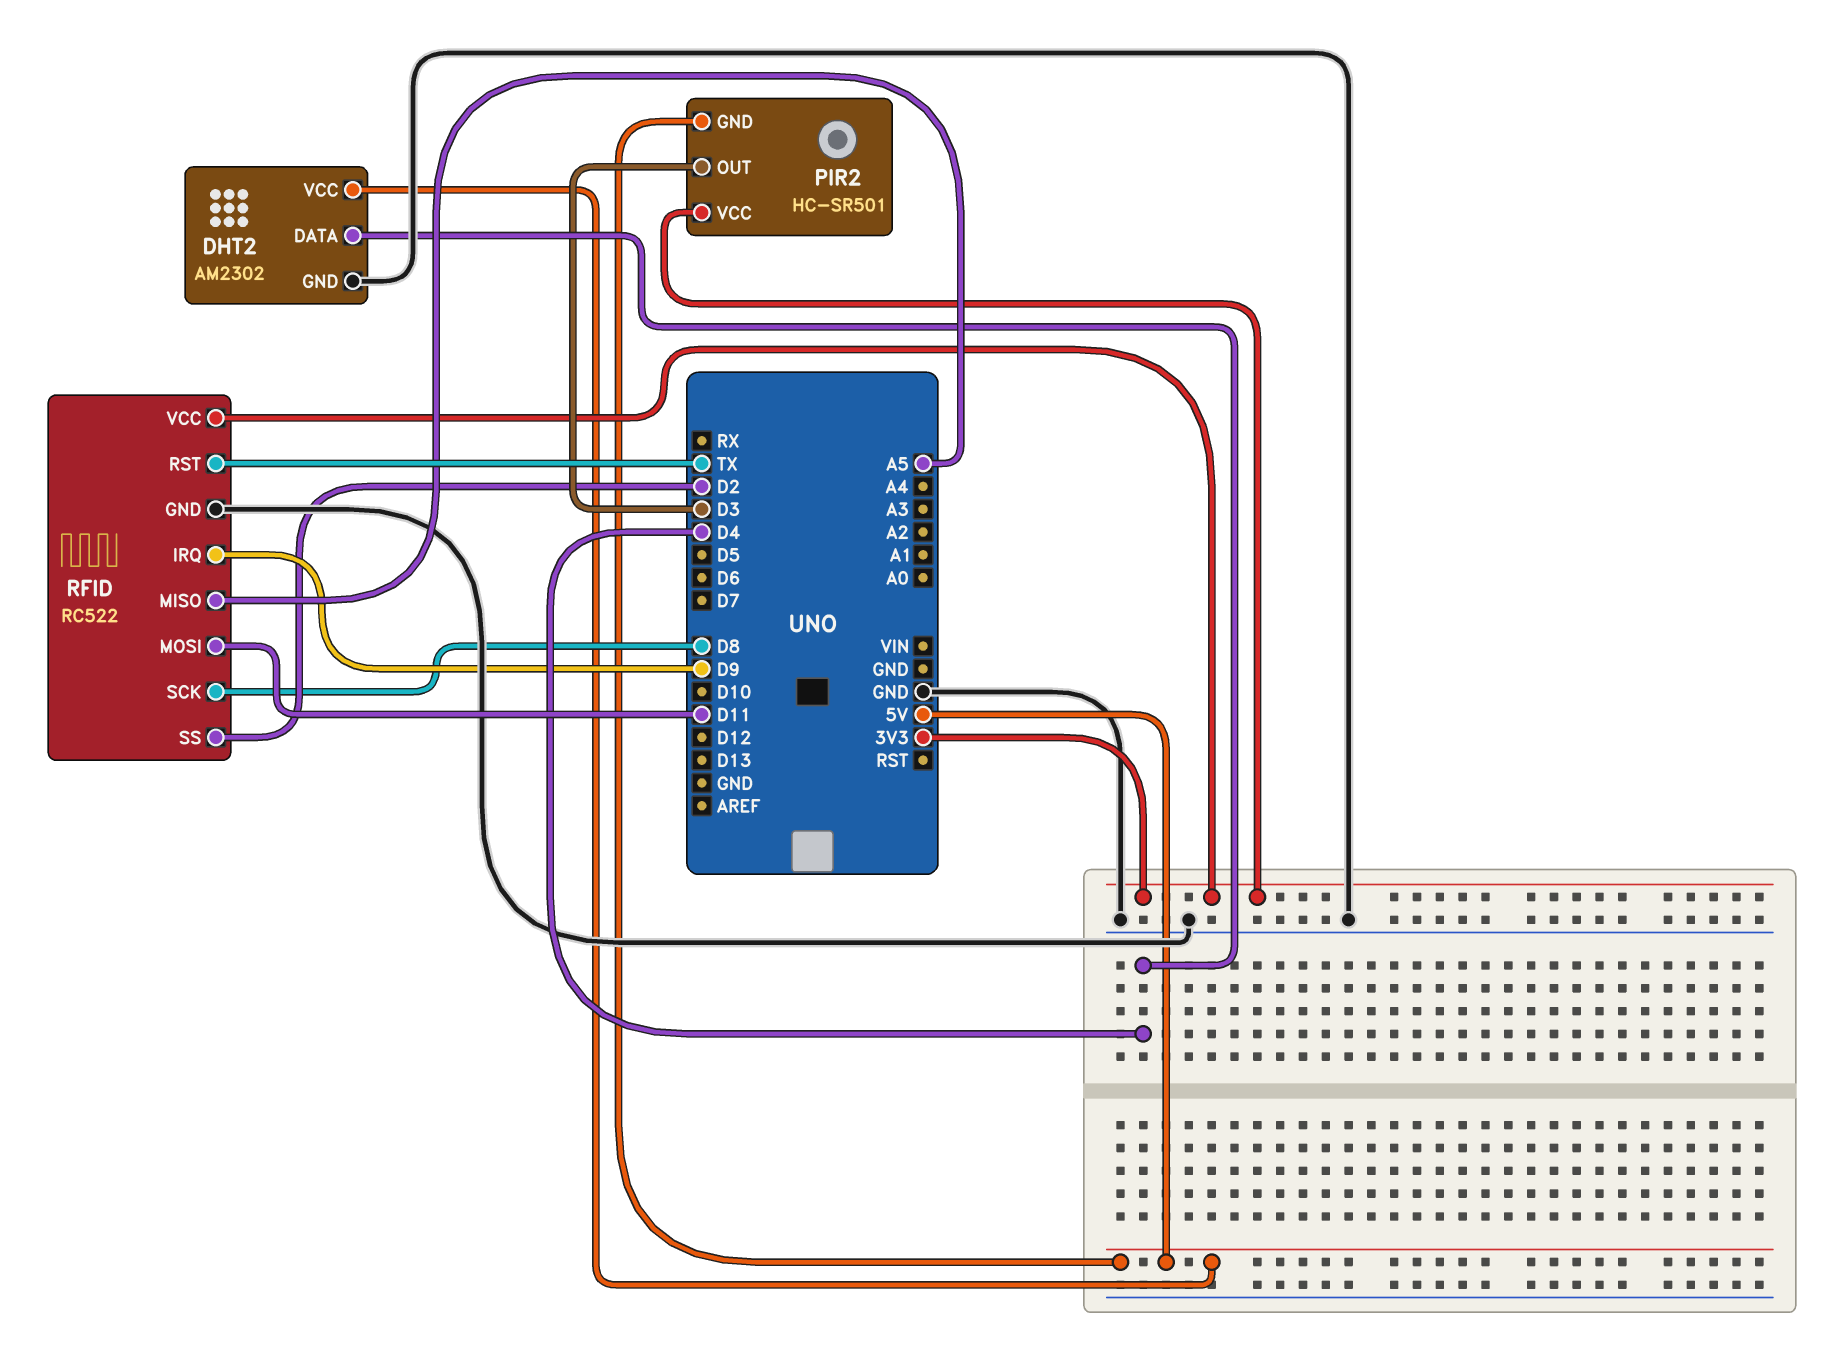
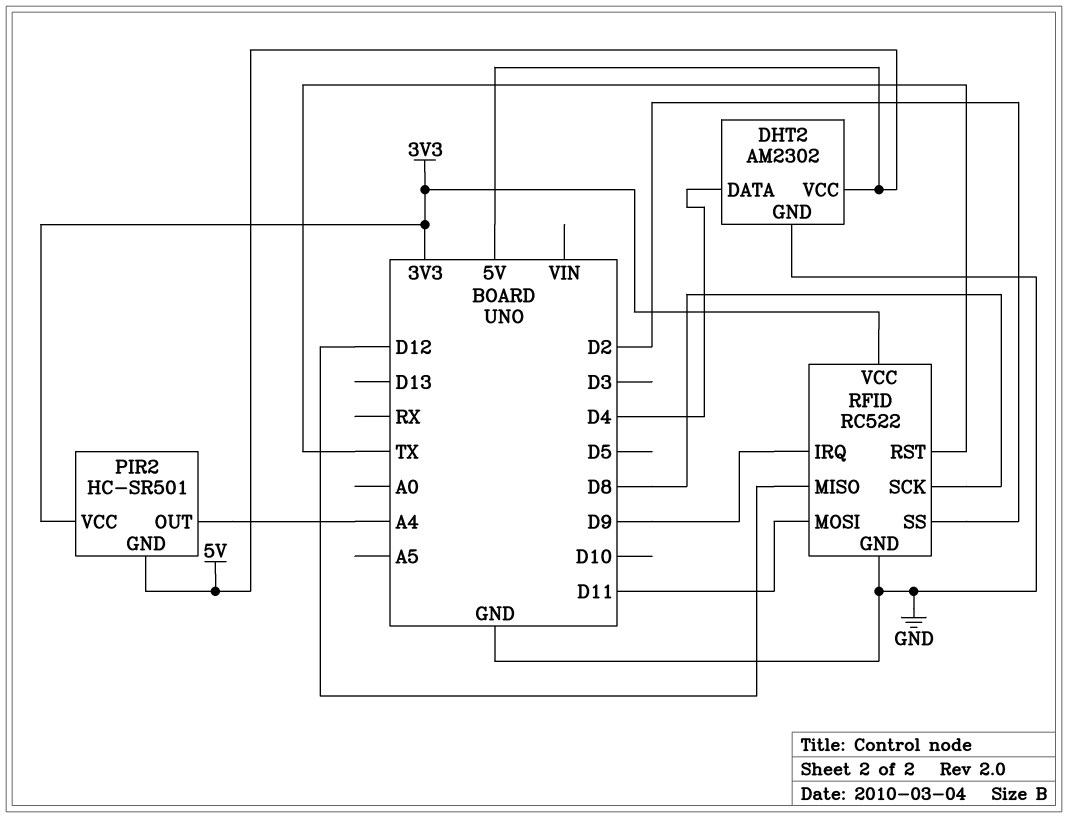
PIR2 pin OUT: D3 -> A4
RFID pin MISO: A5 -> D12

